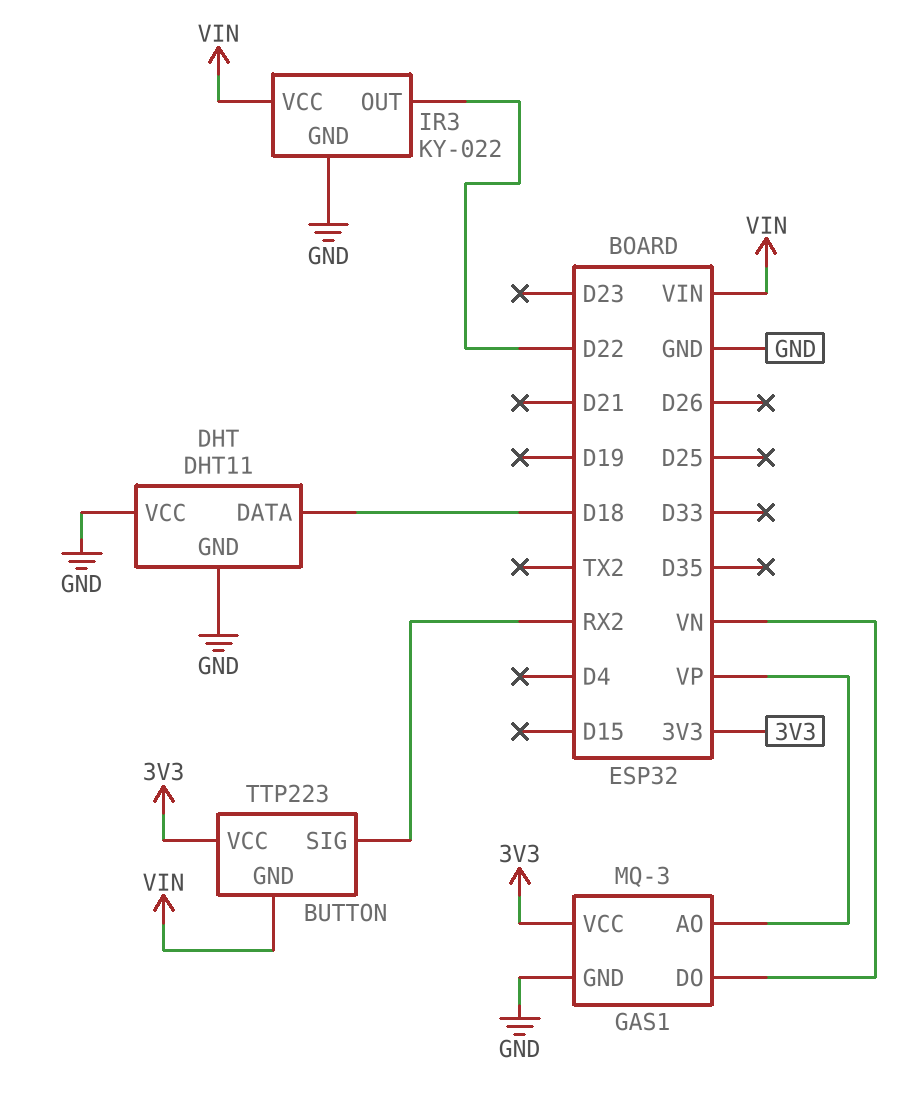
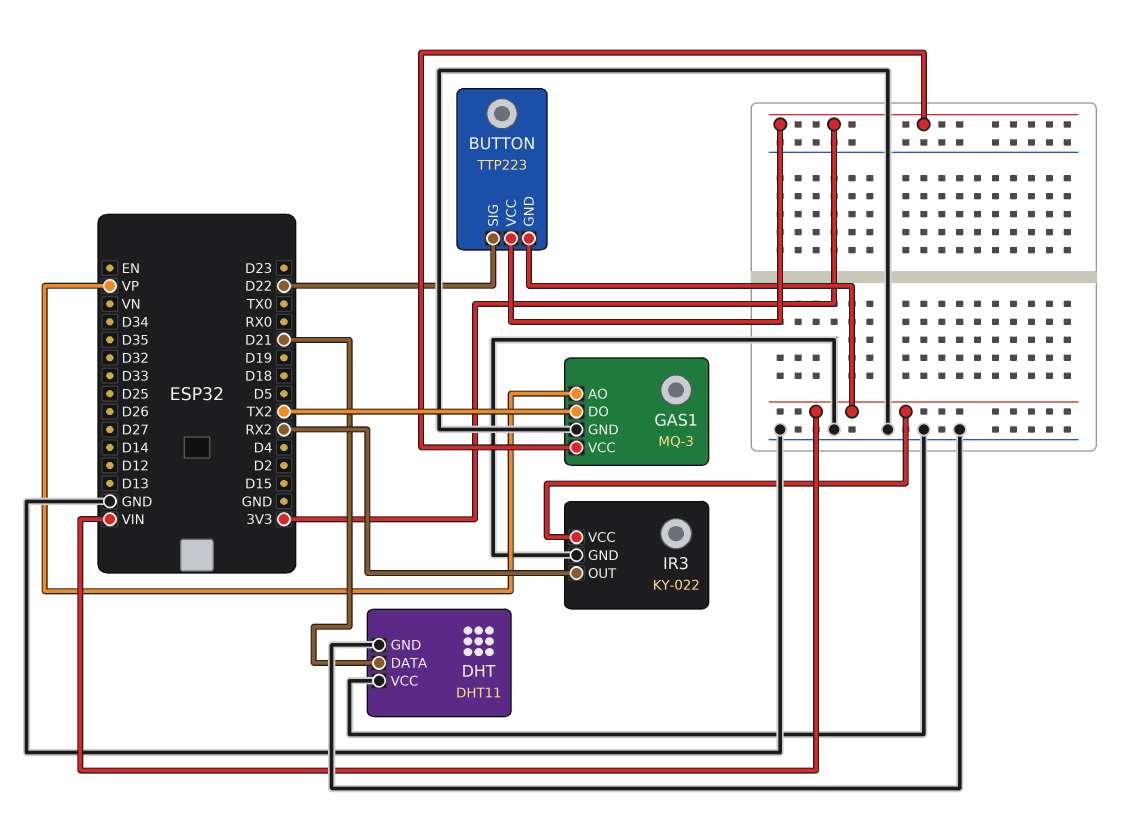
BUTTON pin SIG: RX2 -> D22
DHT pin DATA: D18 -> D21
GAS1 pin DO: VN -> TX2
IR3 pin OUT: D22 -> RX2

